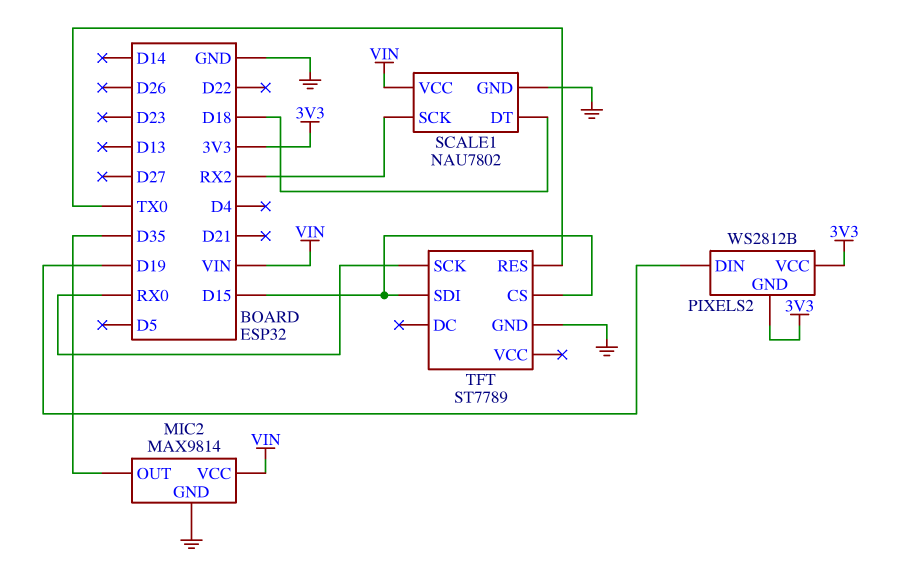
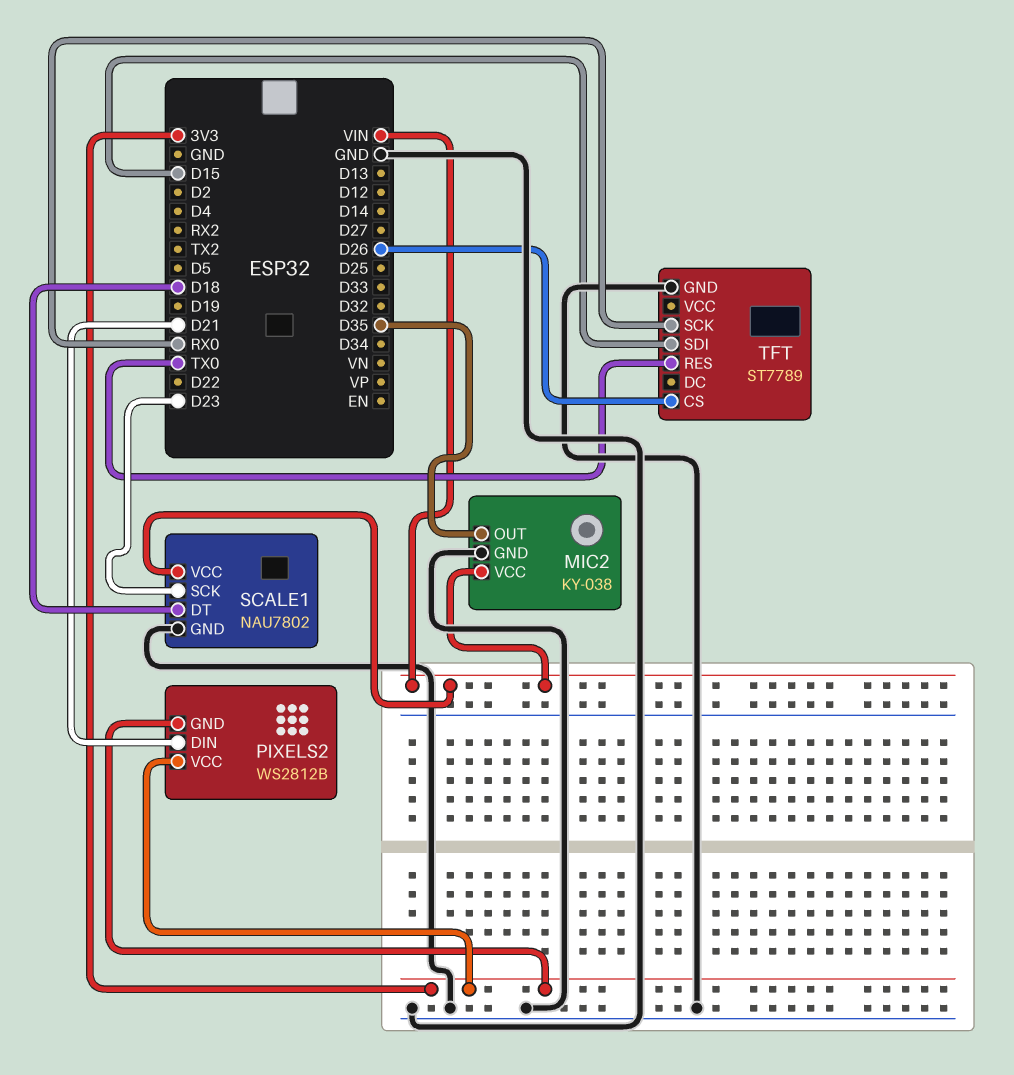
MIC2: MAX9814 -> KY-038
PIXELS2 pin DIN: D19 -> D21
SCALE1 pin SCK: RX2 -> D23
TFT pin CS: D15 -> D26

